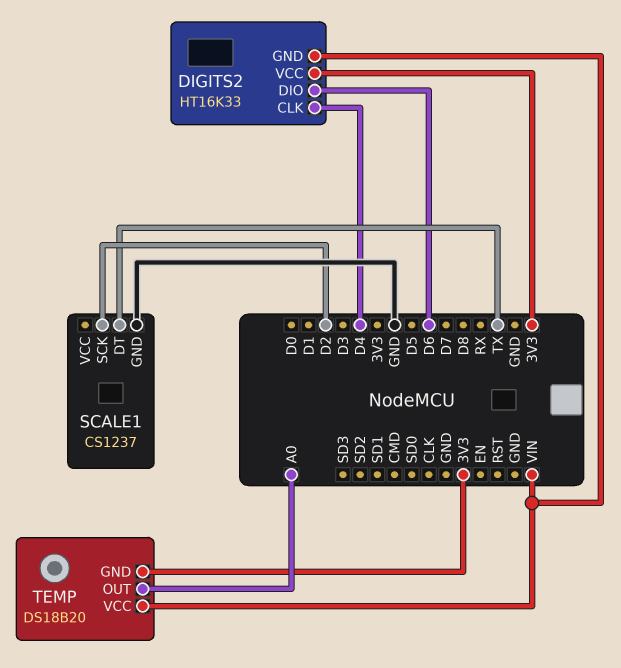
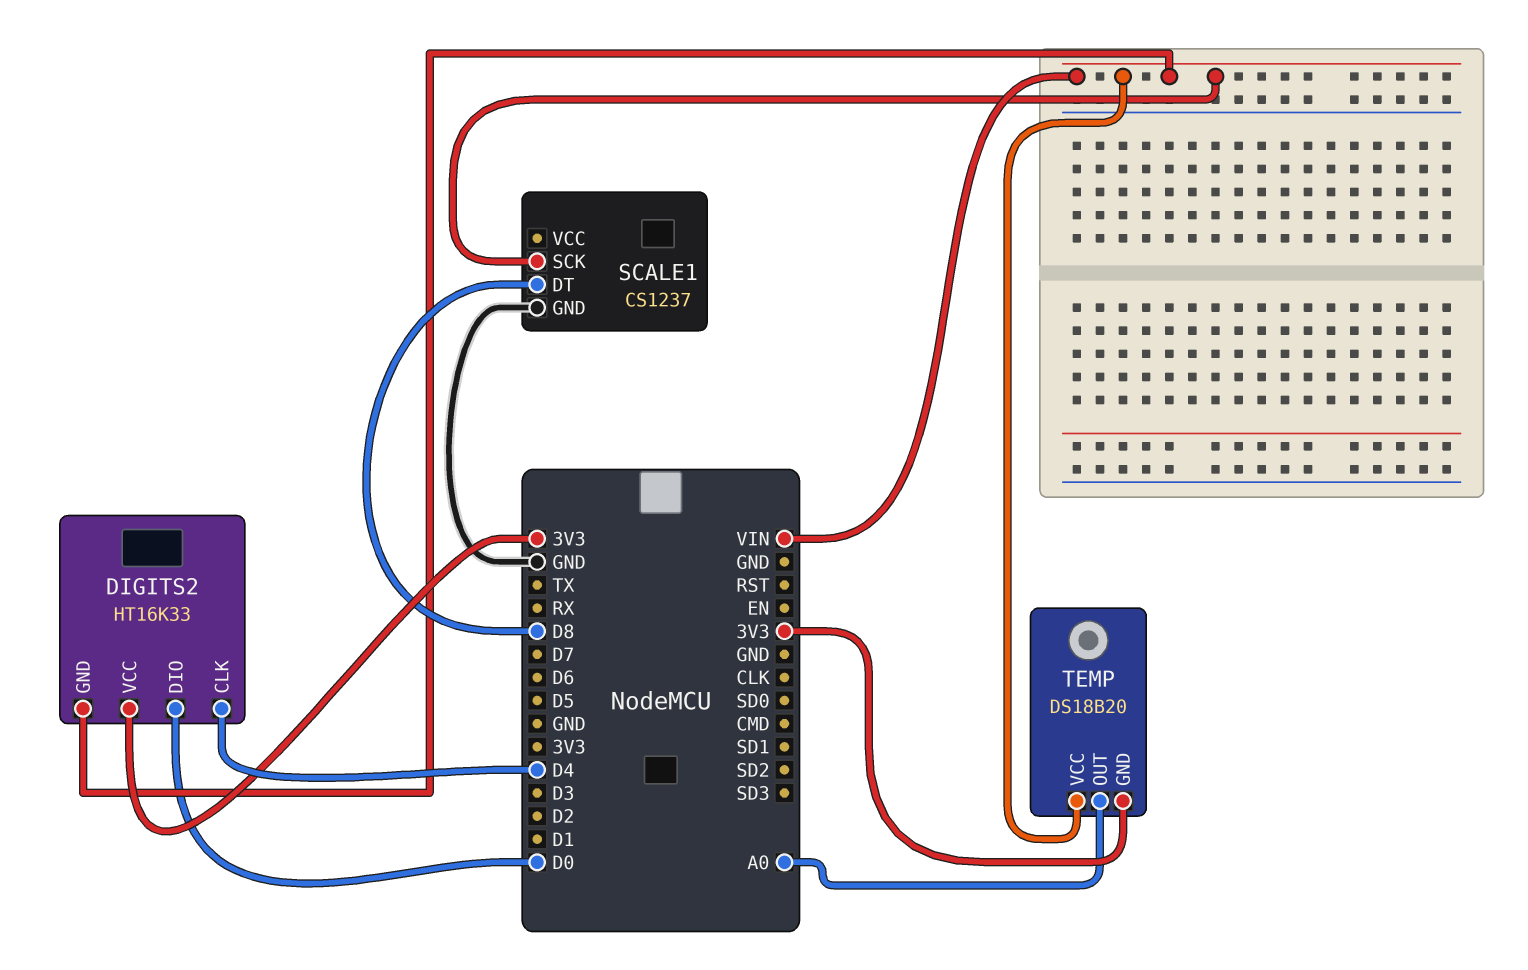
DIGITS2 pin DIO: D6 -> D0
SCALE1 pin DT: TX -> D8
SCALE1 pin SCK: D2 -> VIN

